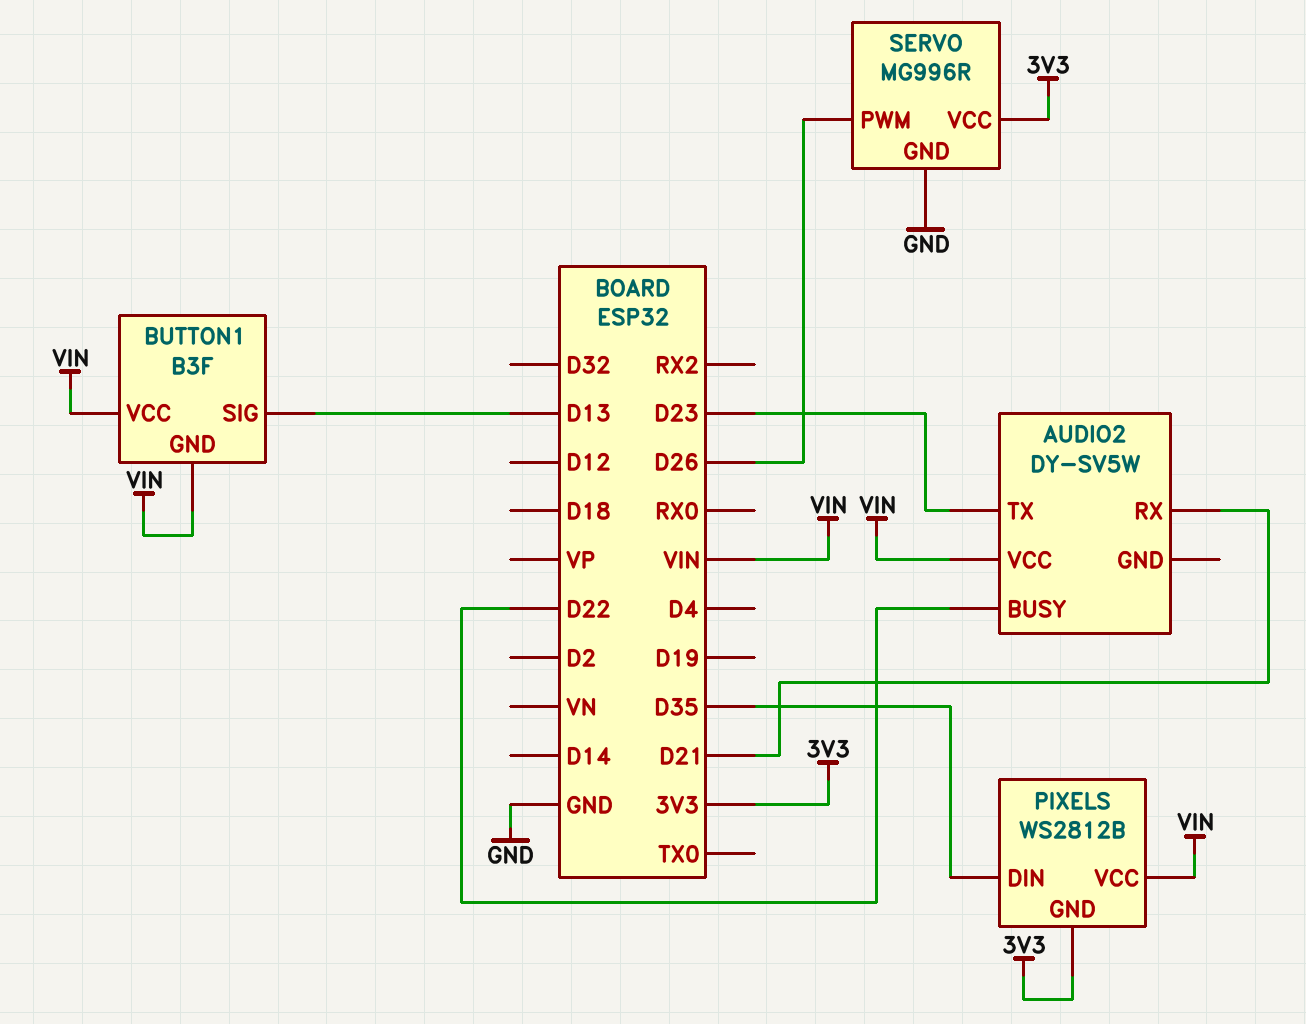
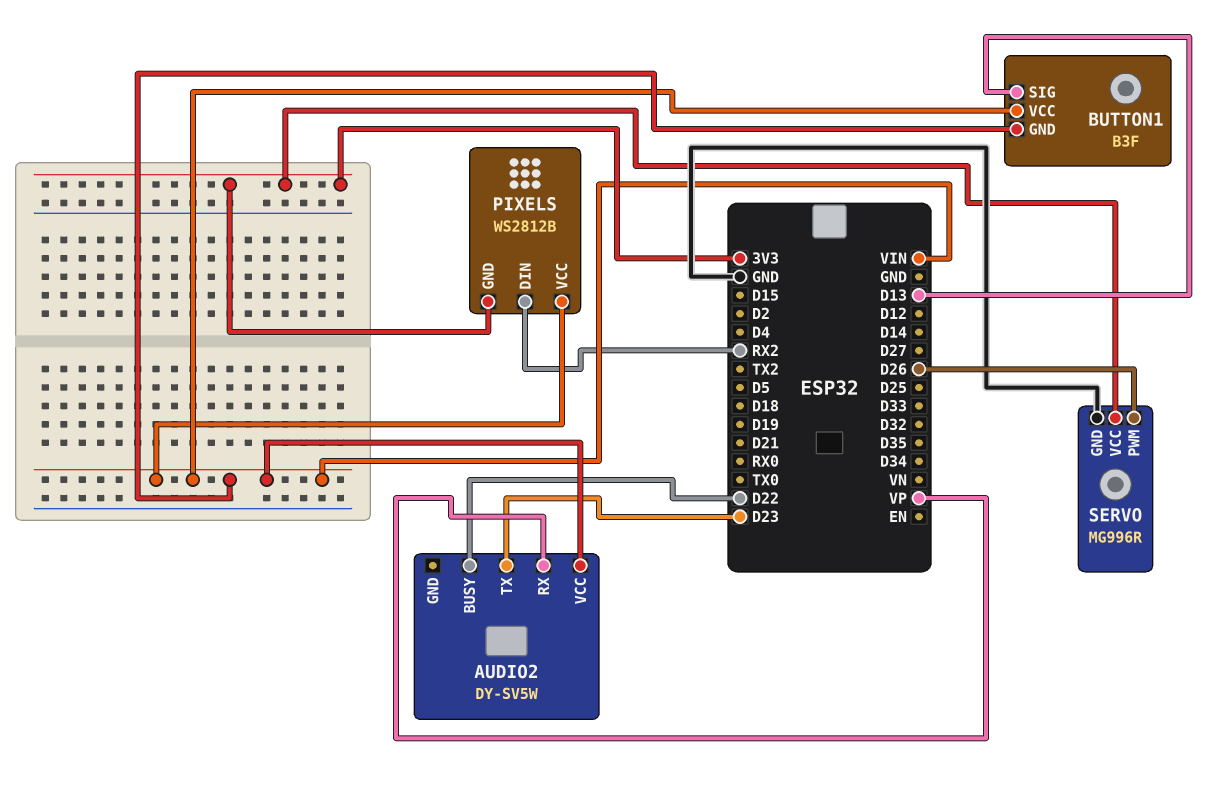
AUDIO2 pin RX: D21 -> VP
PIXELS pin DIN: D35 -> RX2

